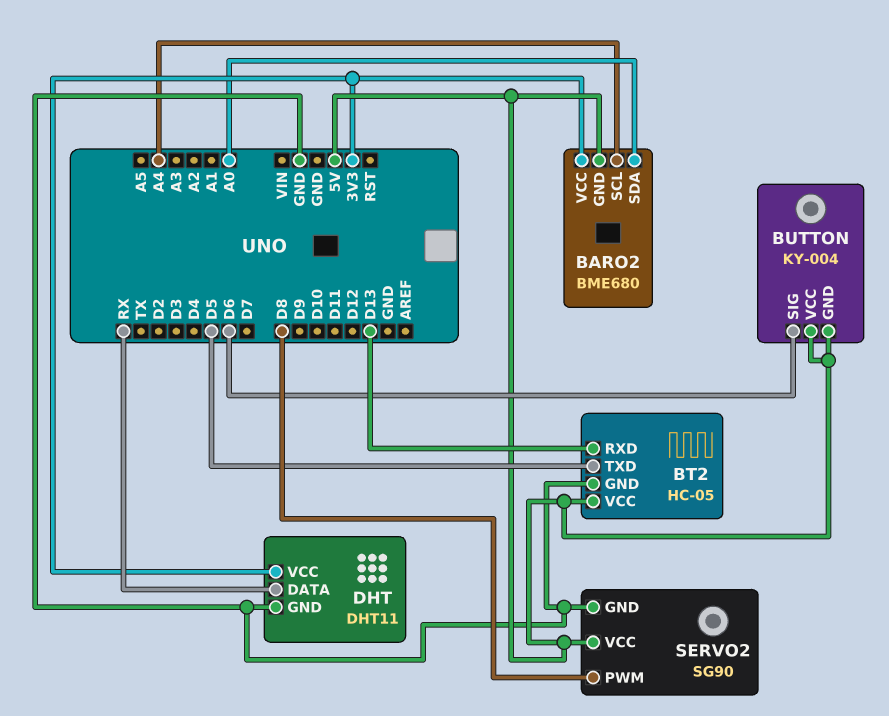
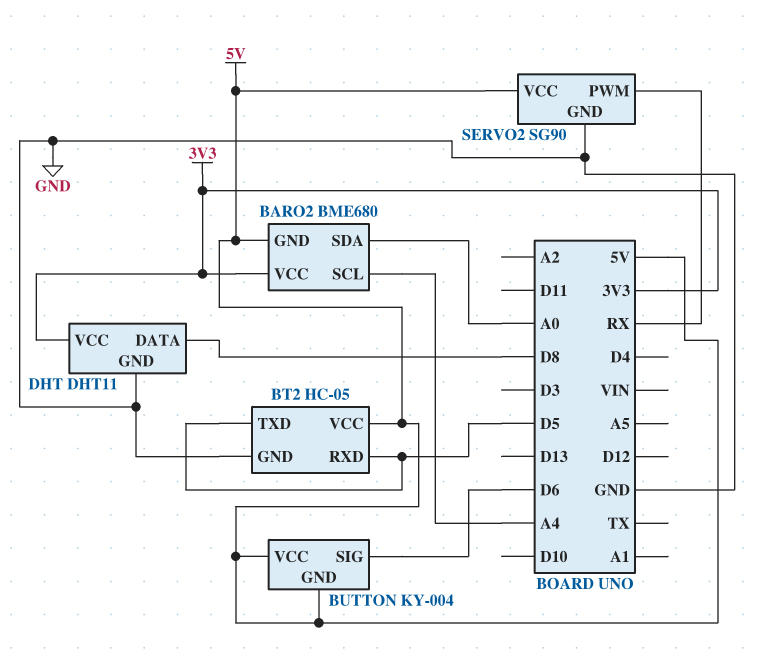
BT2 pin RXD: D13 -> D5
DHT pin DATA: RX -> D8
SERVO2 pin PWM: D8 -> RX

